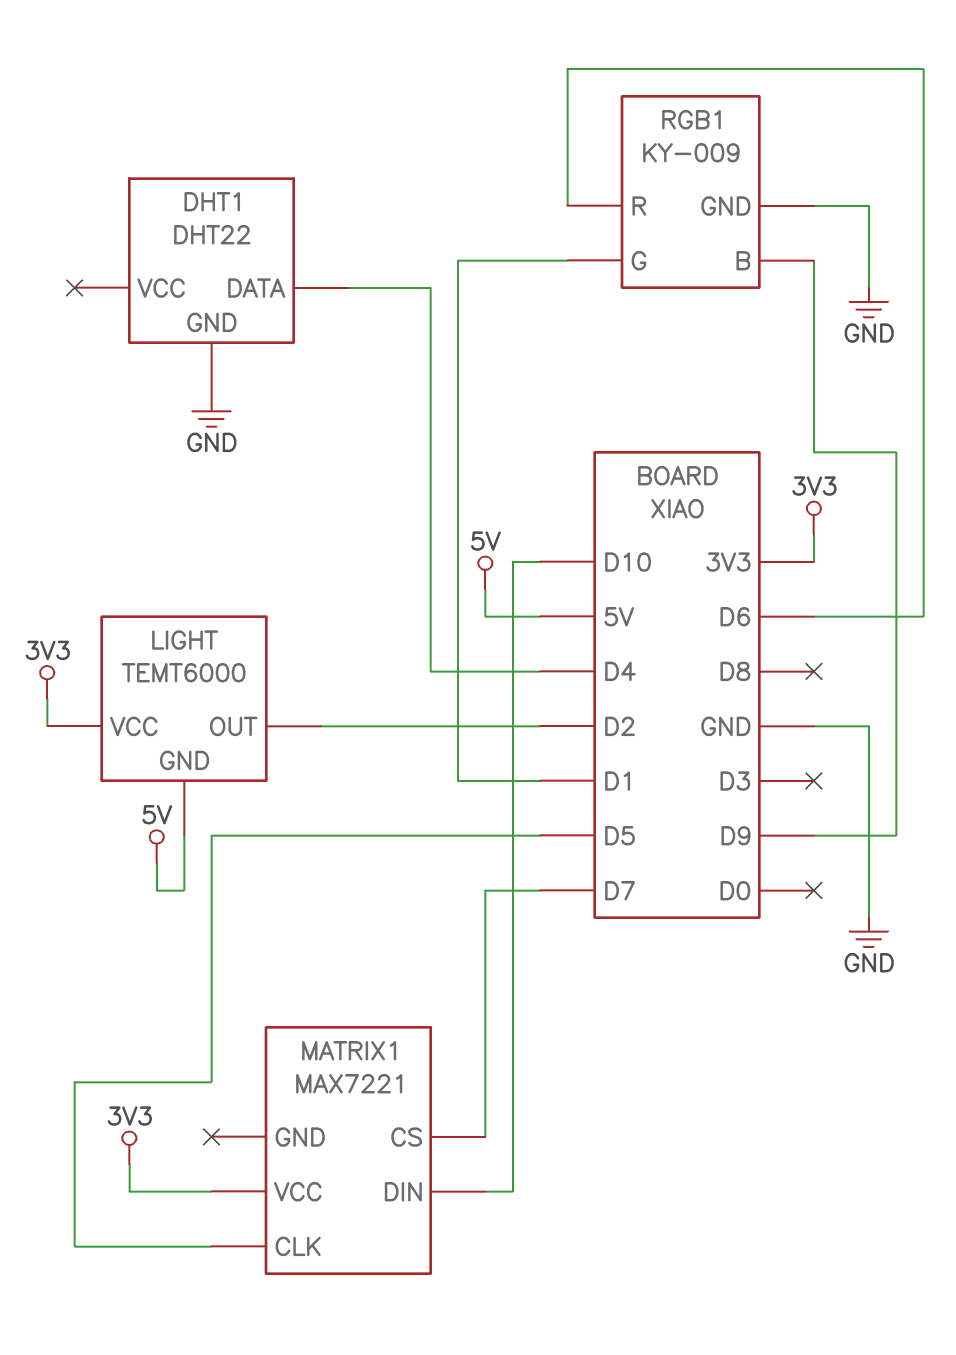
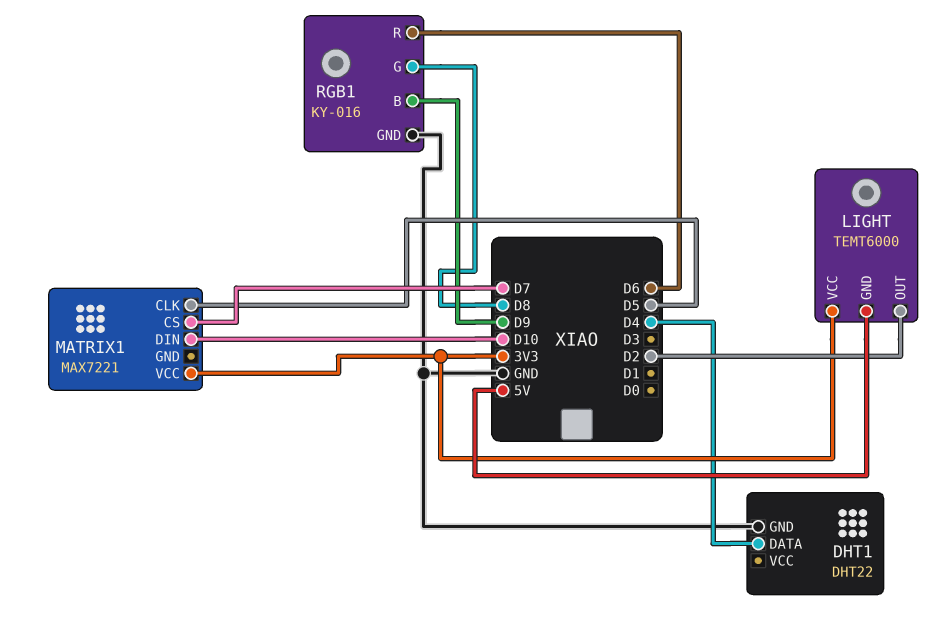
RGB1: KY-009 -> KY-016
RGB1 pin G: D1 -> D8

